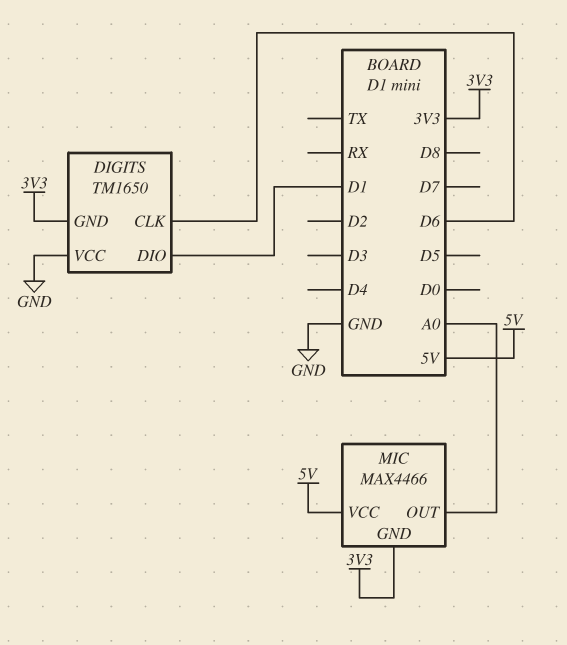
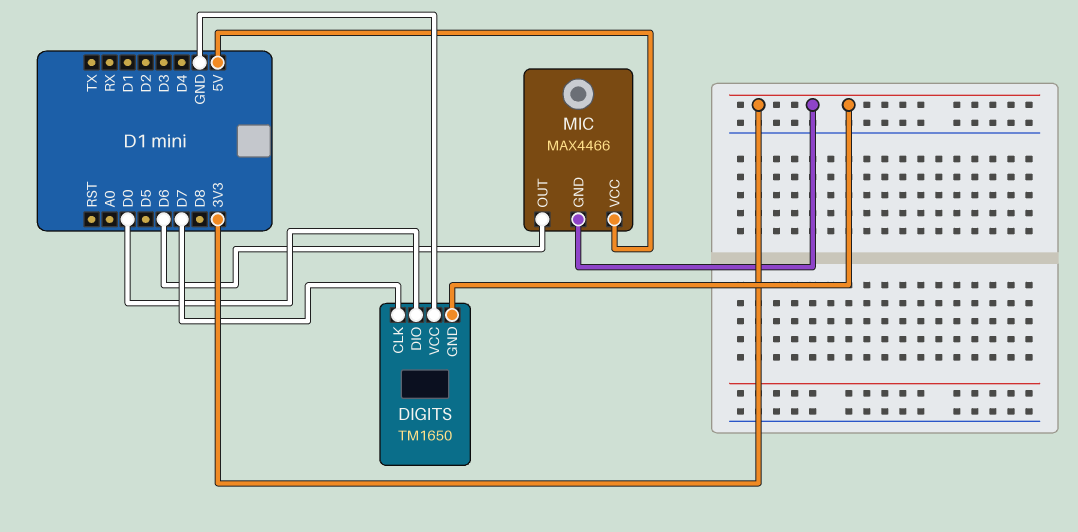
DIGITS pin CLK: D6 -> D7
DIGITS pin DIO: D1 -> D0
MIC pin OUT: A0 -> D6

